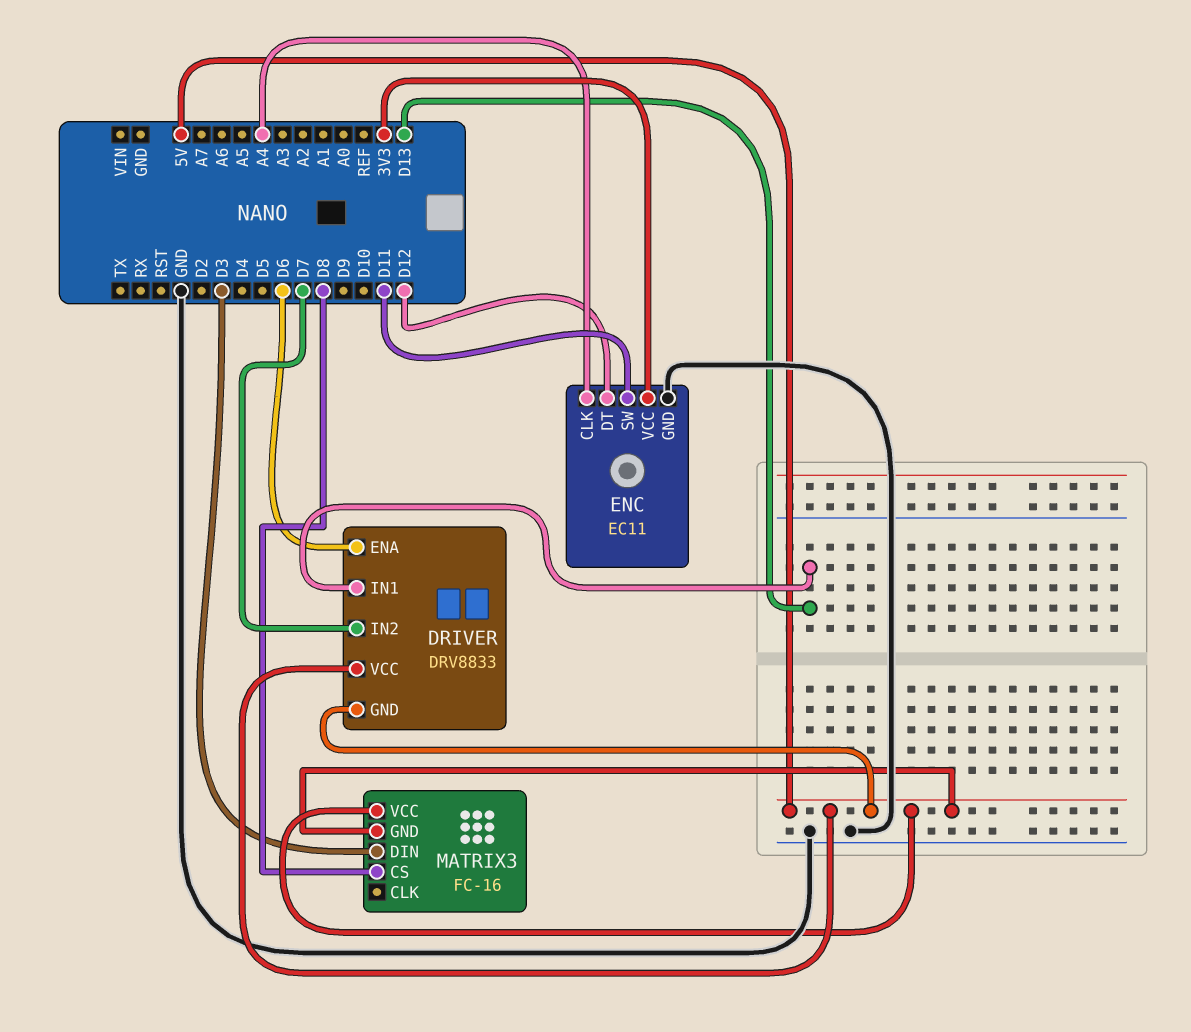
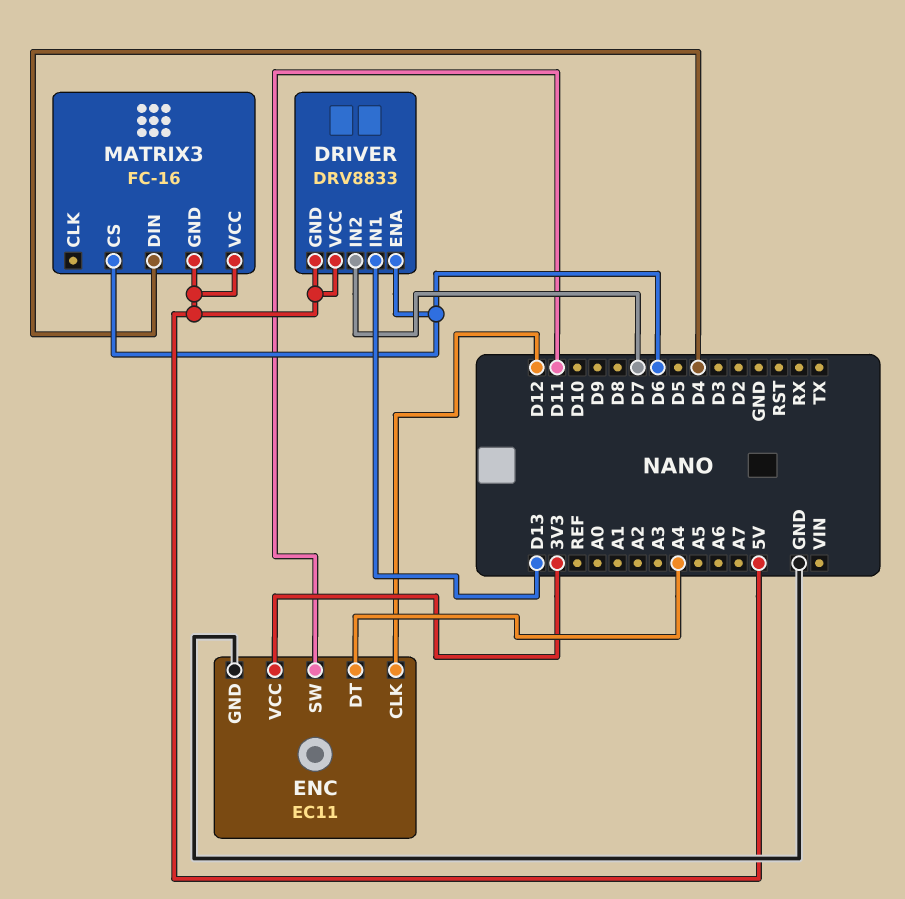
ENC pin CLK: A4 -> D12
ENC pin DT: D12 -> A4
MATRIX3 pin CS: D8 -> D6
MATRIX3 pin DIN: D3 -> D4

